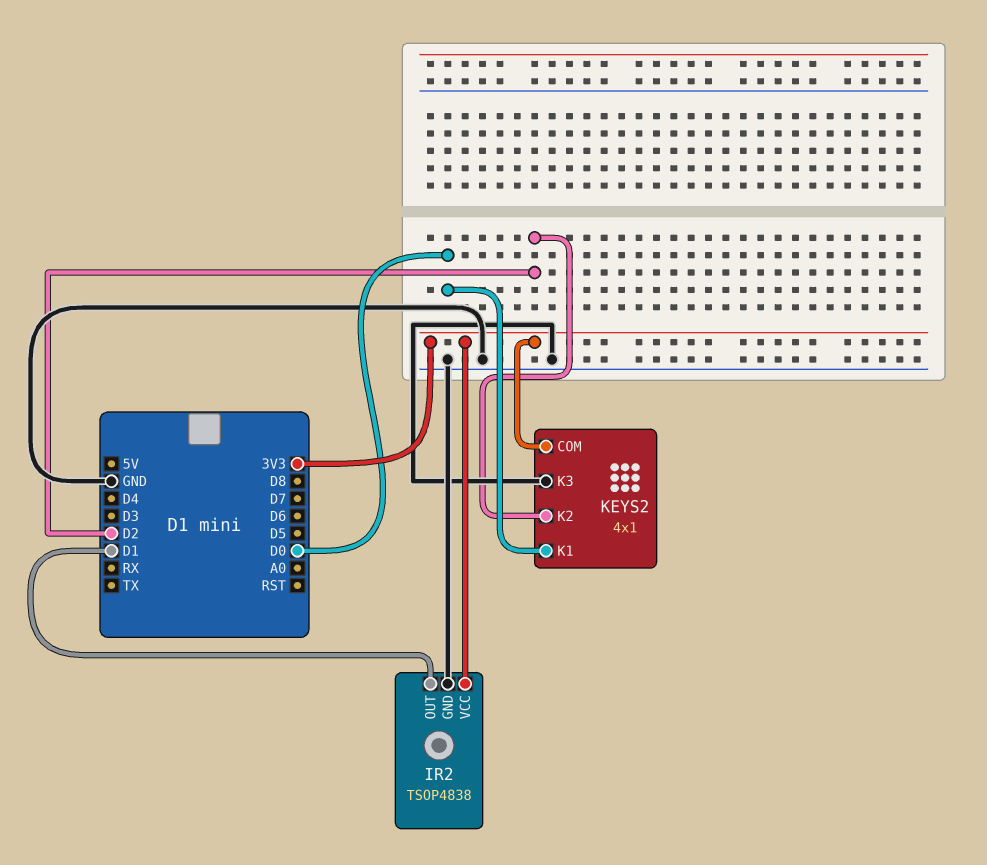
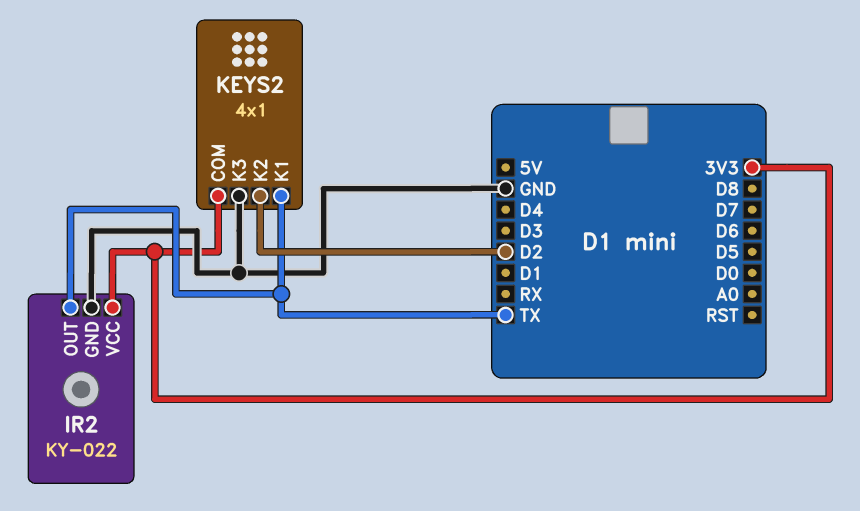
IR2: TSOP4838 -> KY-022
IR2 pin OUT: D1 -> TX
KEYS2 pin K1: D0 -> TX

